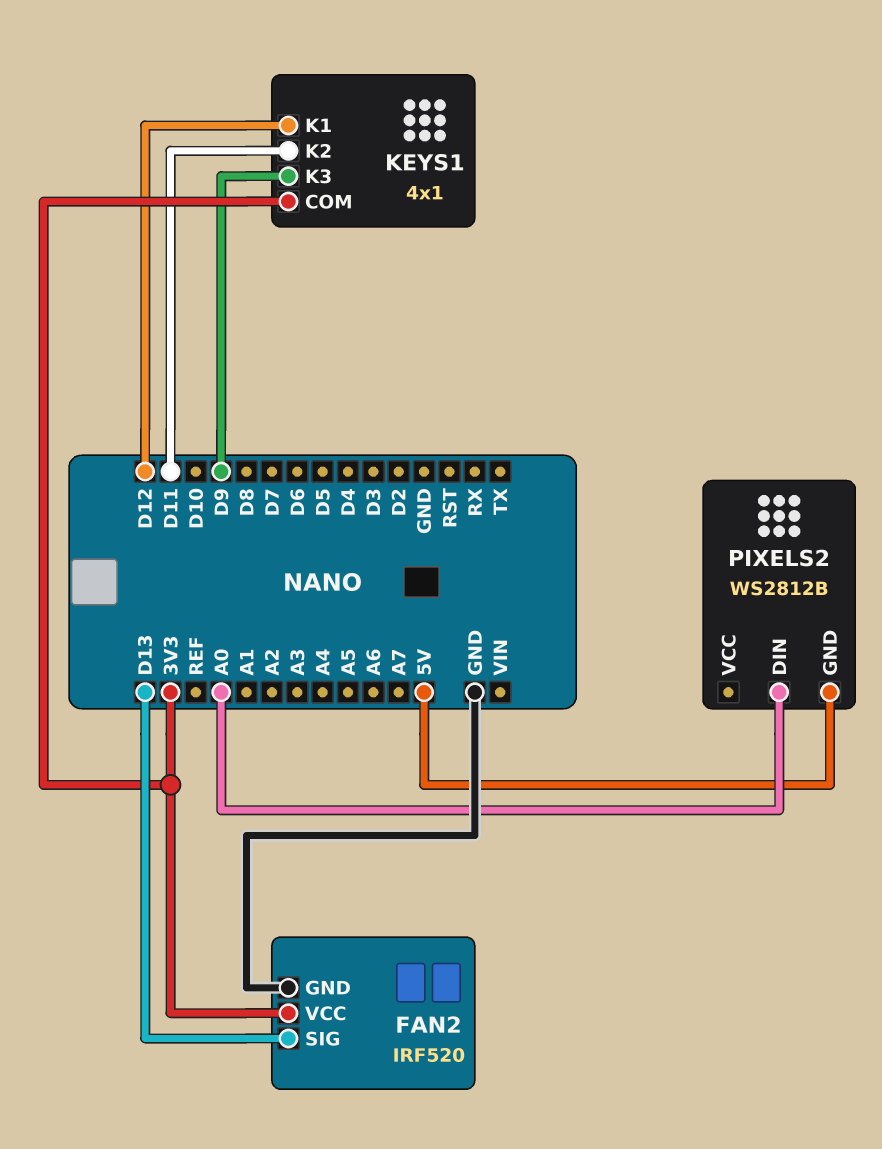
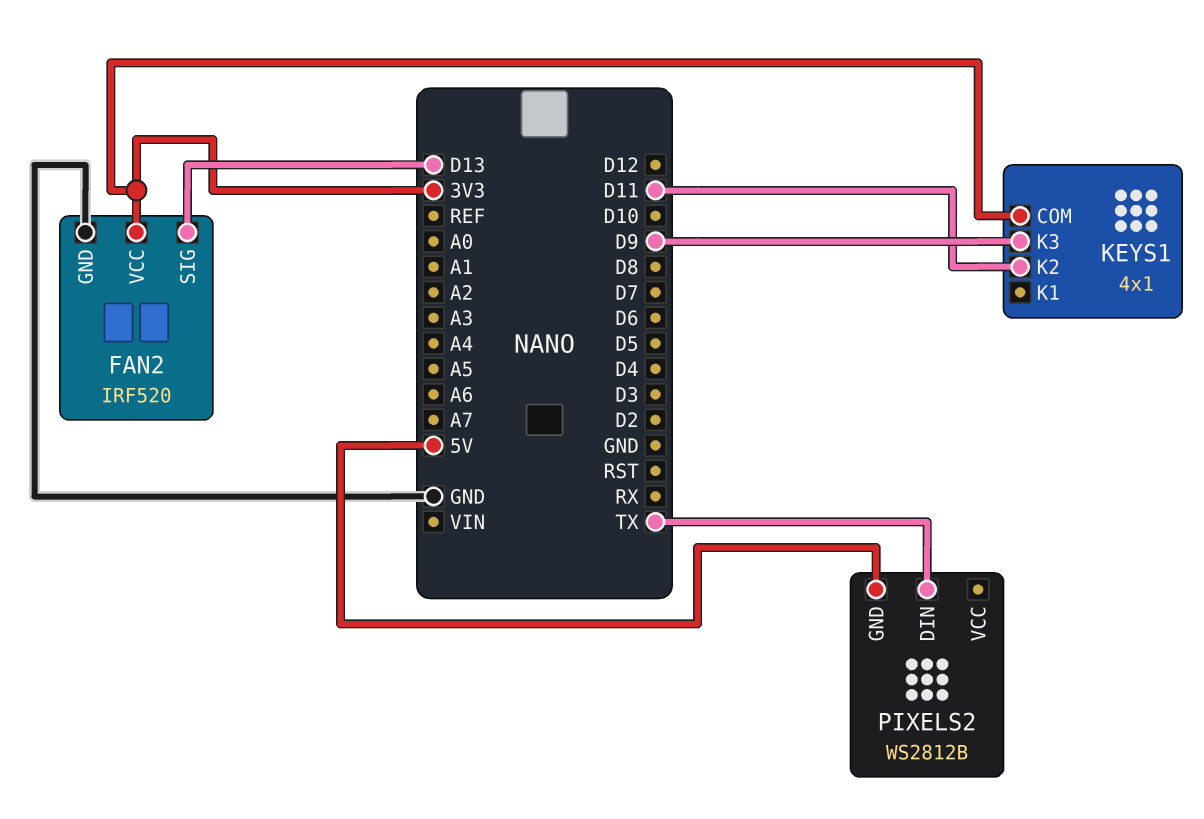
KEYS1 pin K1: D12 -> none
PIXELS2 pin DIN: A0 -> TX

